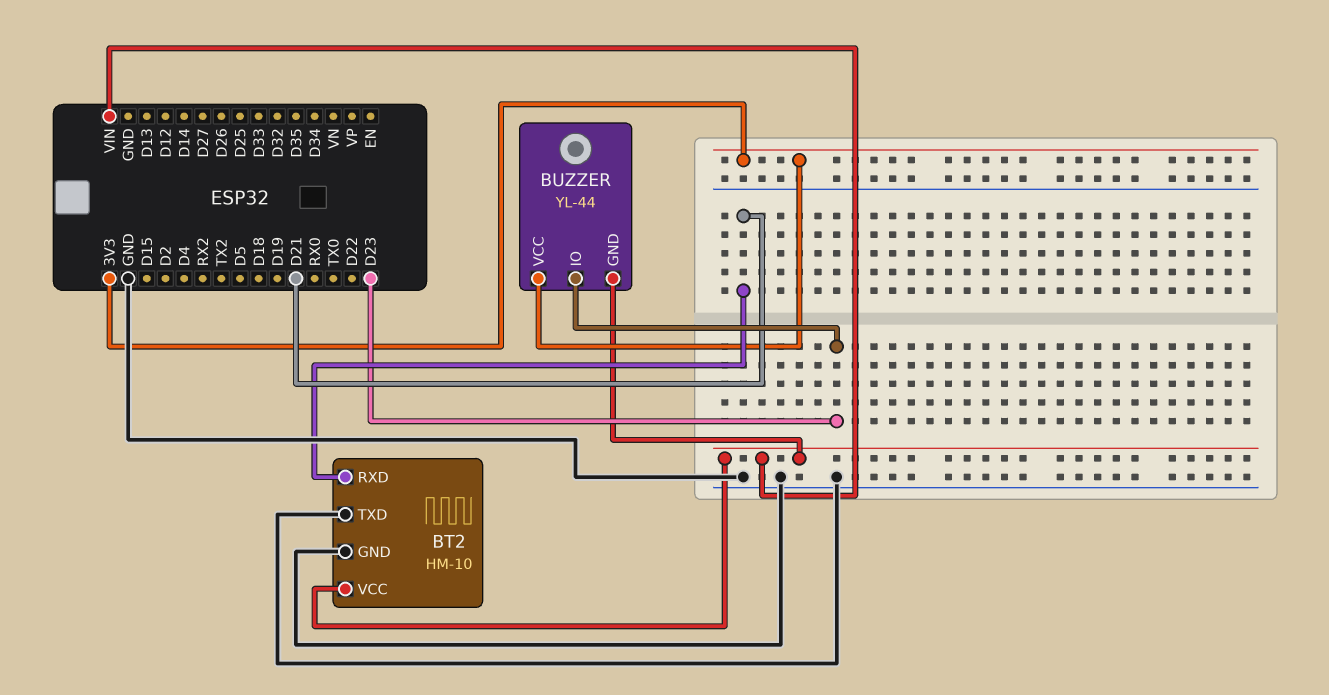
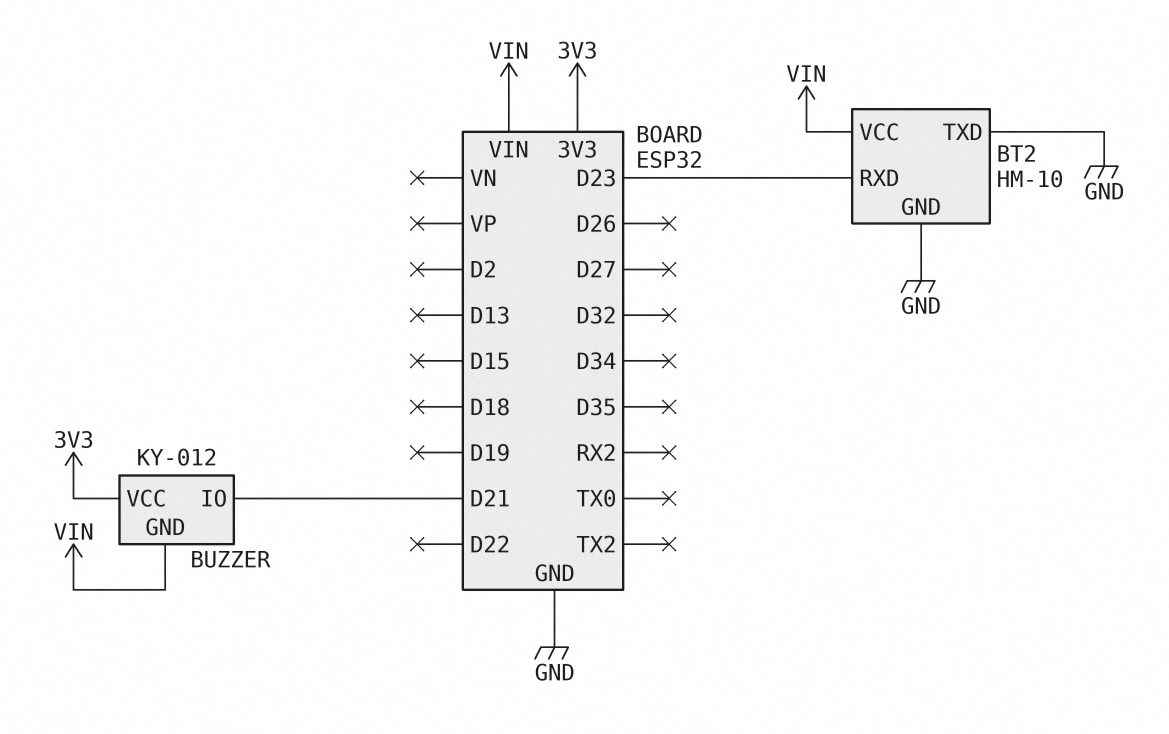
BT2 pin RXD: D21 -> D23
BUZZER: YL-44 -> KY-012
BUZZER pin IO: D23 -> D21

